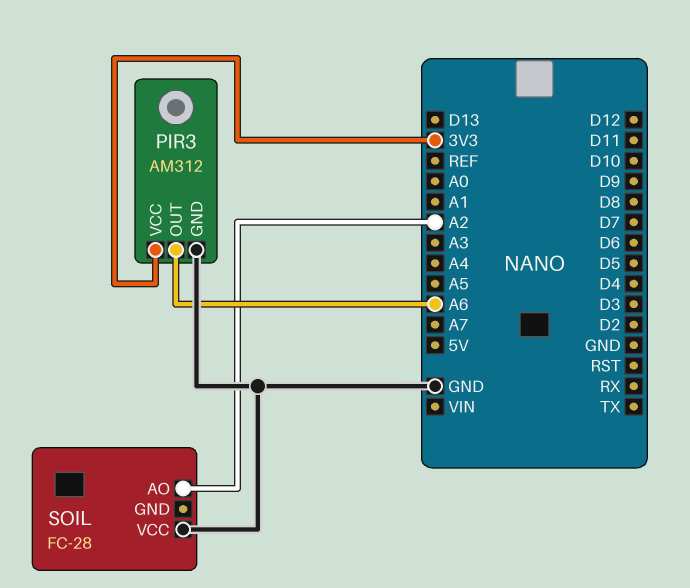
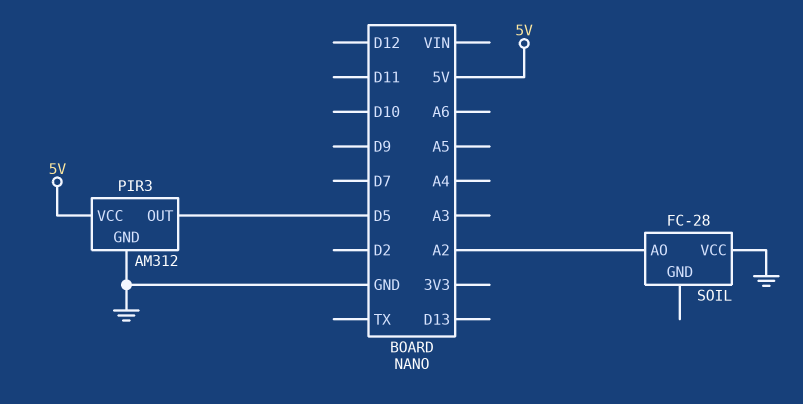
PIR3 pin OUT: A6 -> D5
PIR3 pin VCC: 3V3 -> 5V

